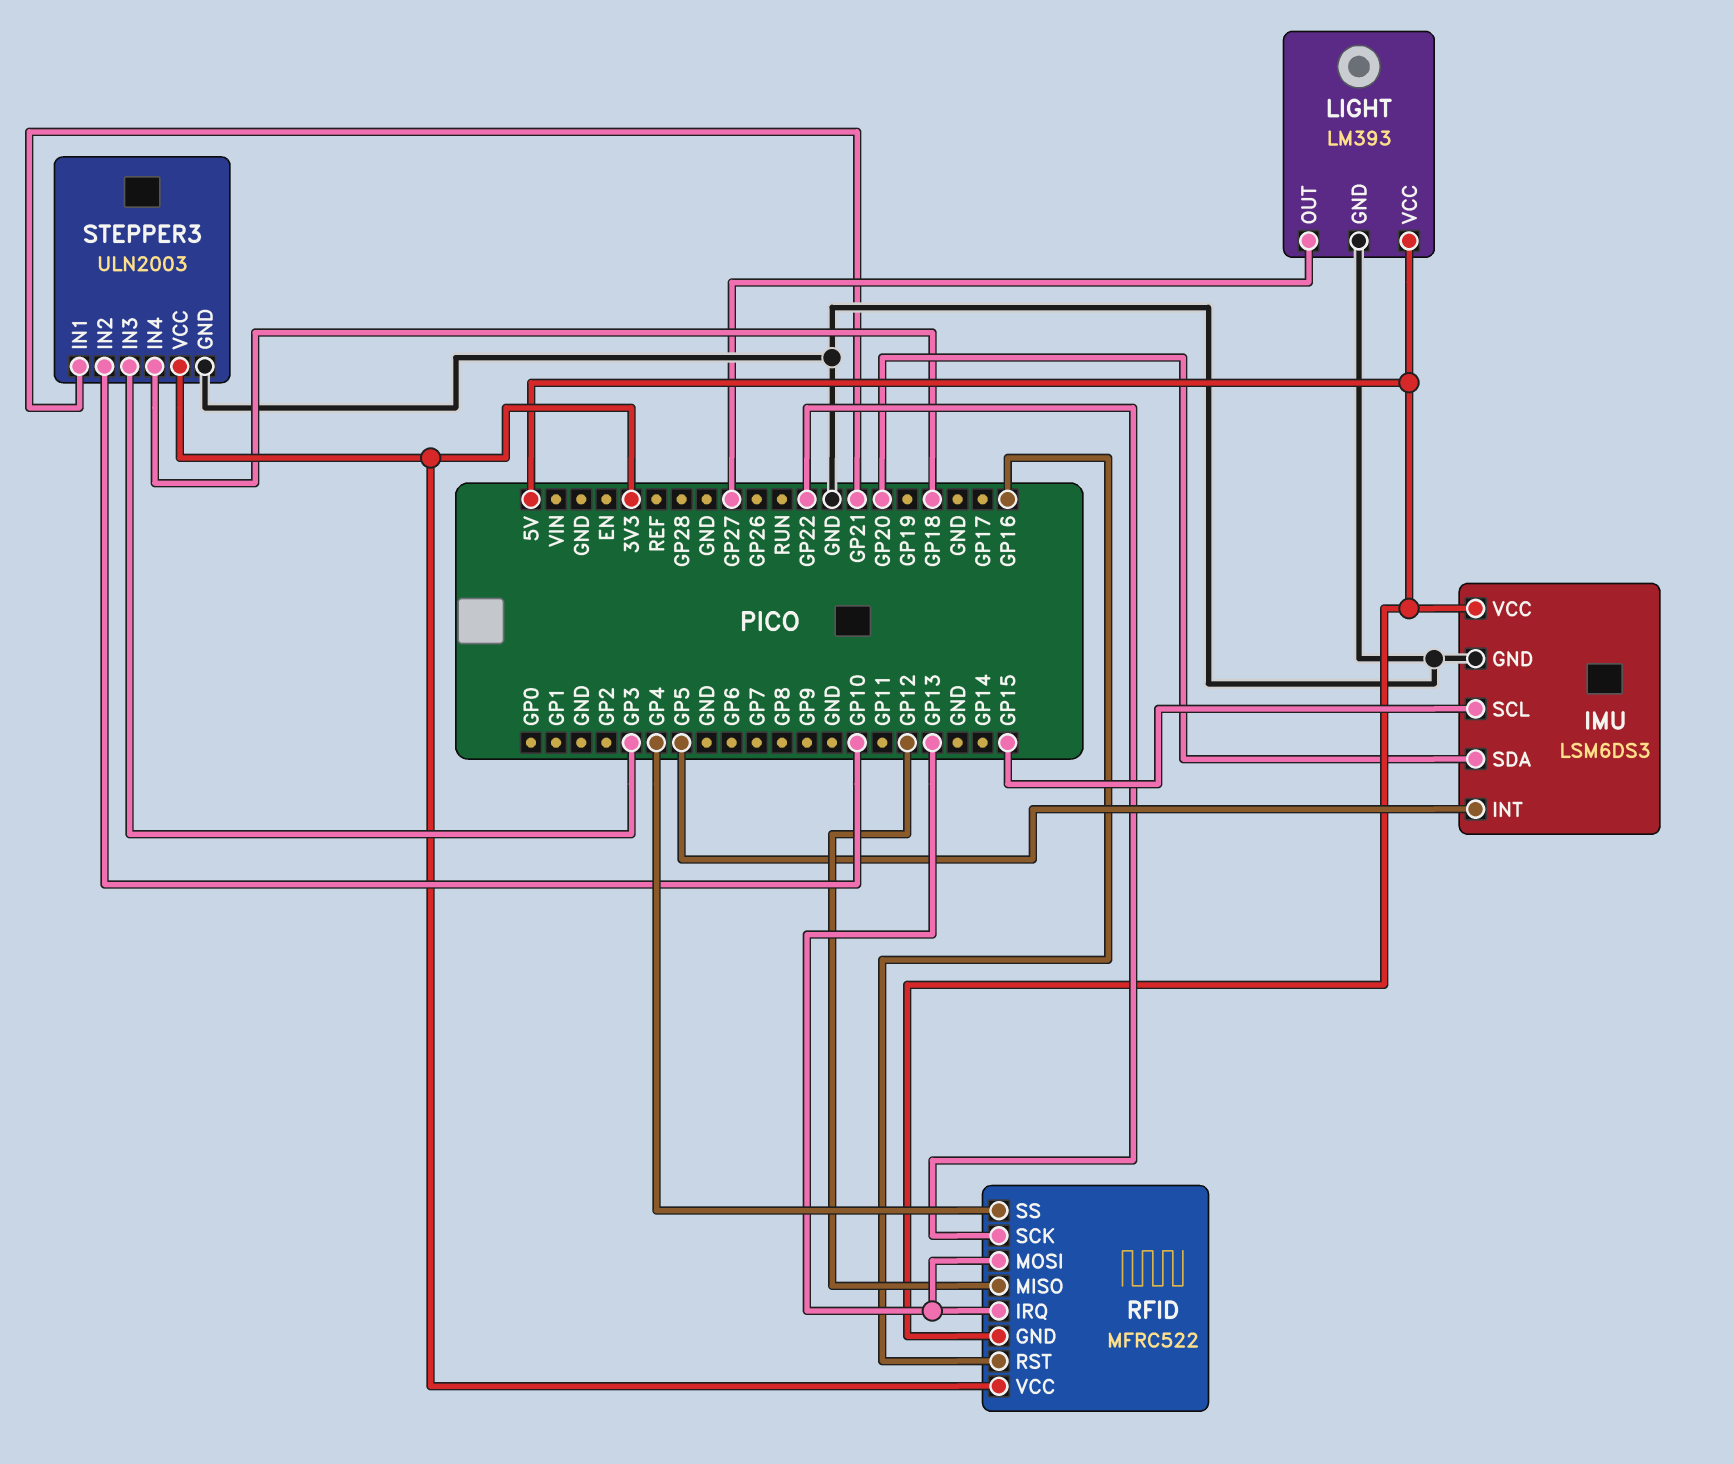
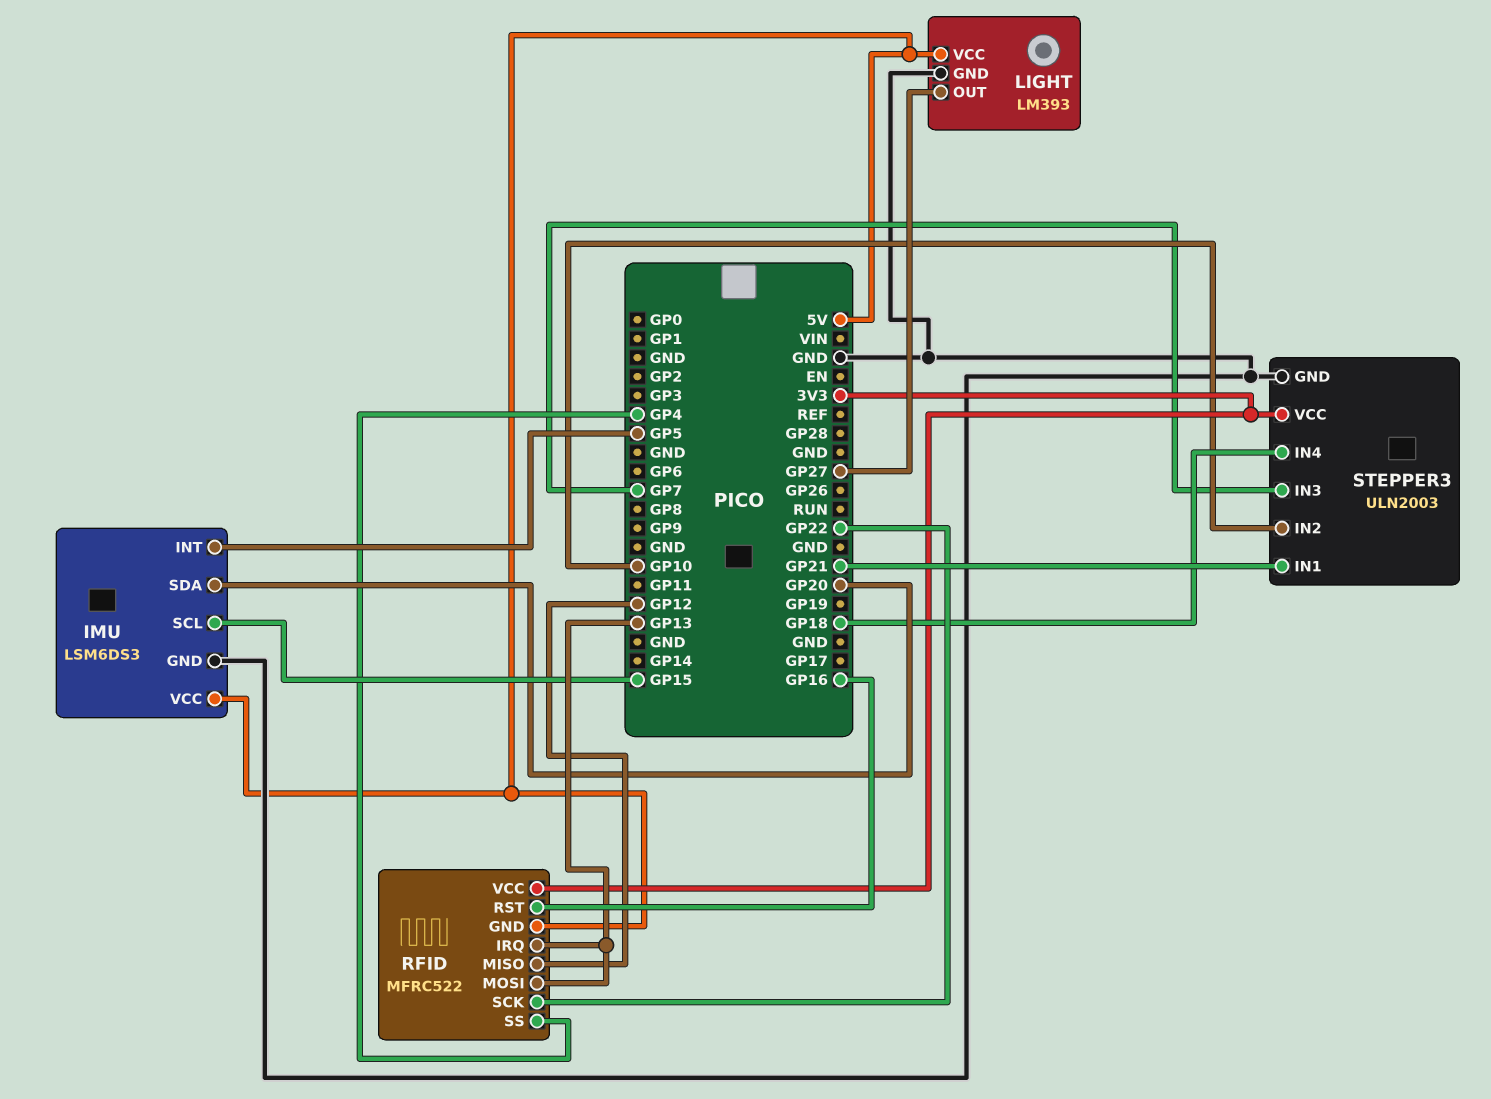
STEPPER3 pin IN3: GP3 -> GP7

